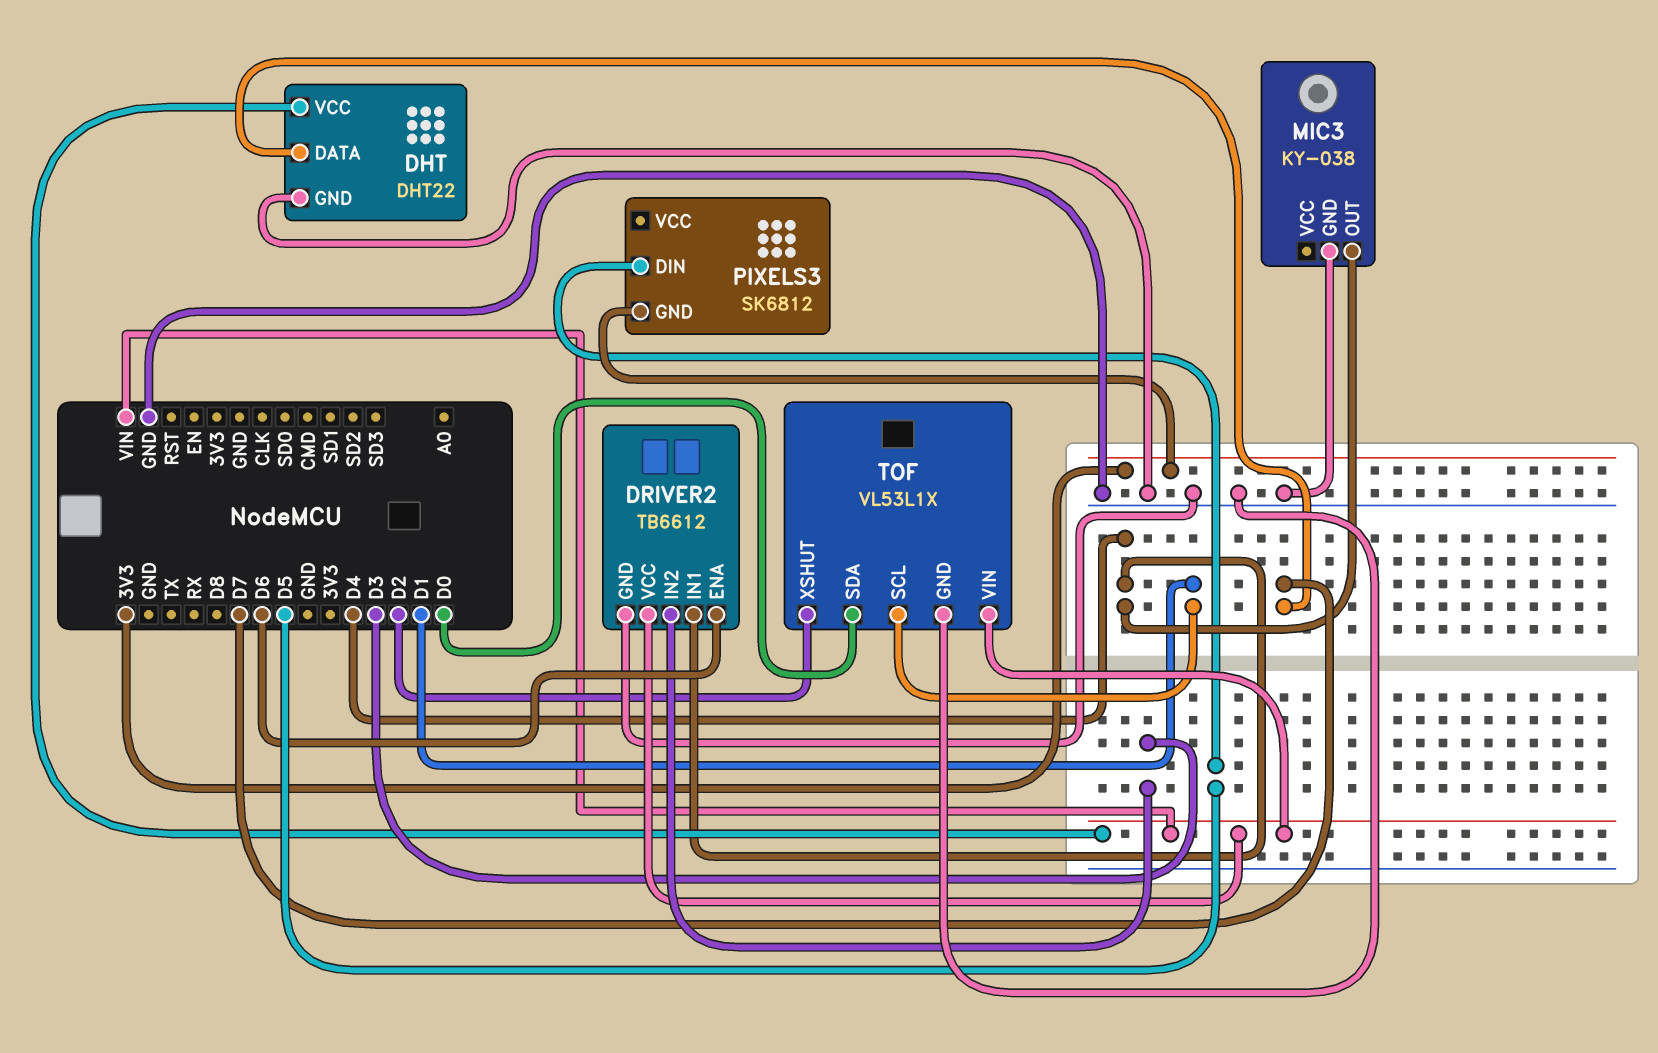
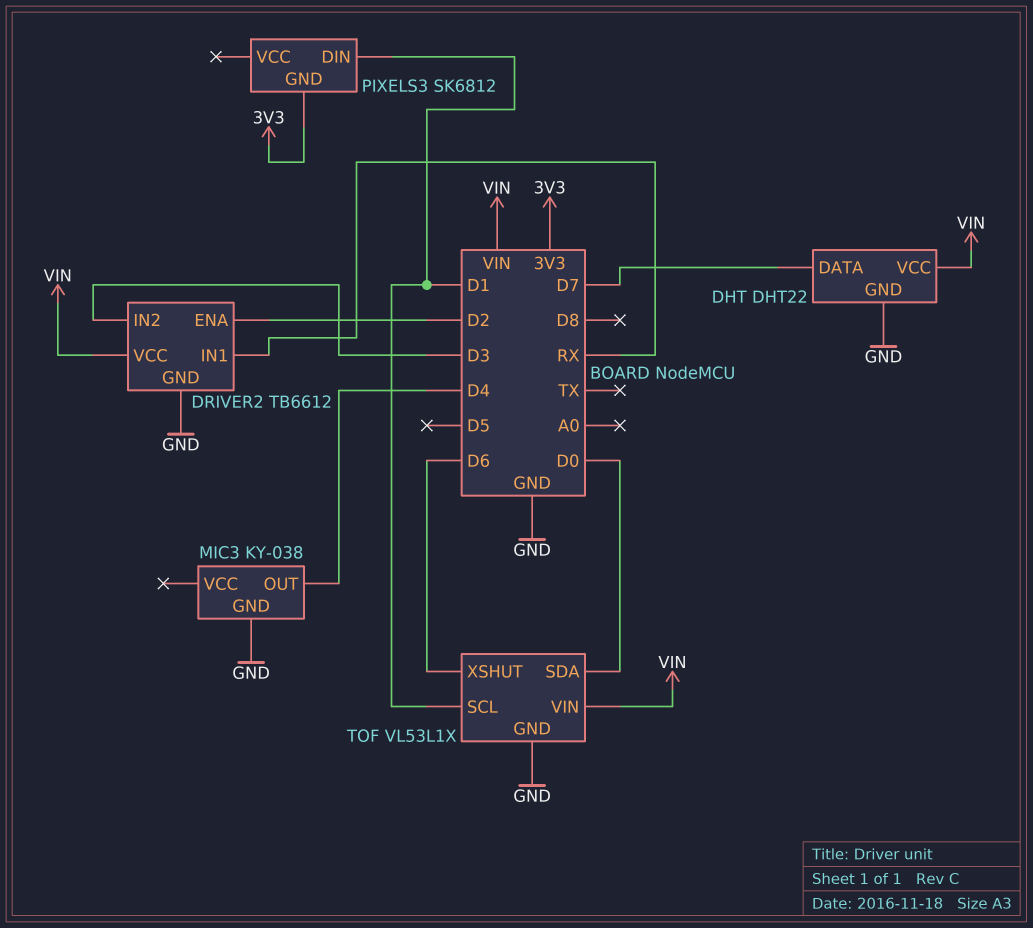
DRIVER2 pin ENA: D6 -> D2
DRIVER2 pin IN1: D4 -> RX
PIXELS3 pin DIN: D5 -> D1
TOF pin XSHUT: D2 -> D6

